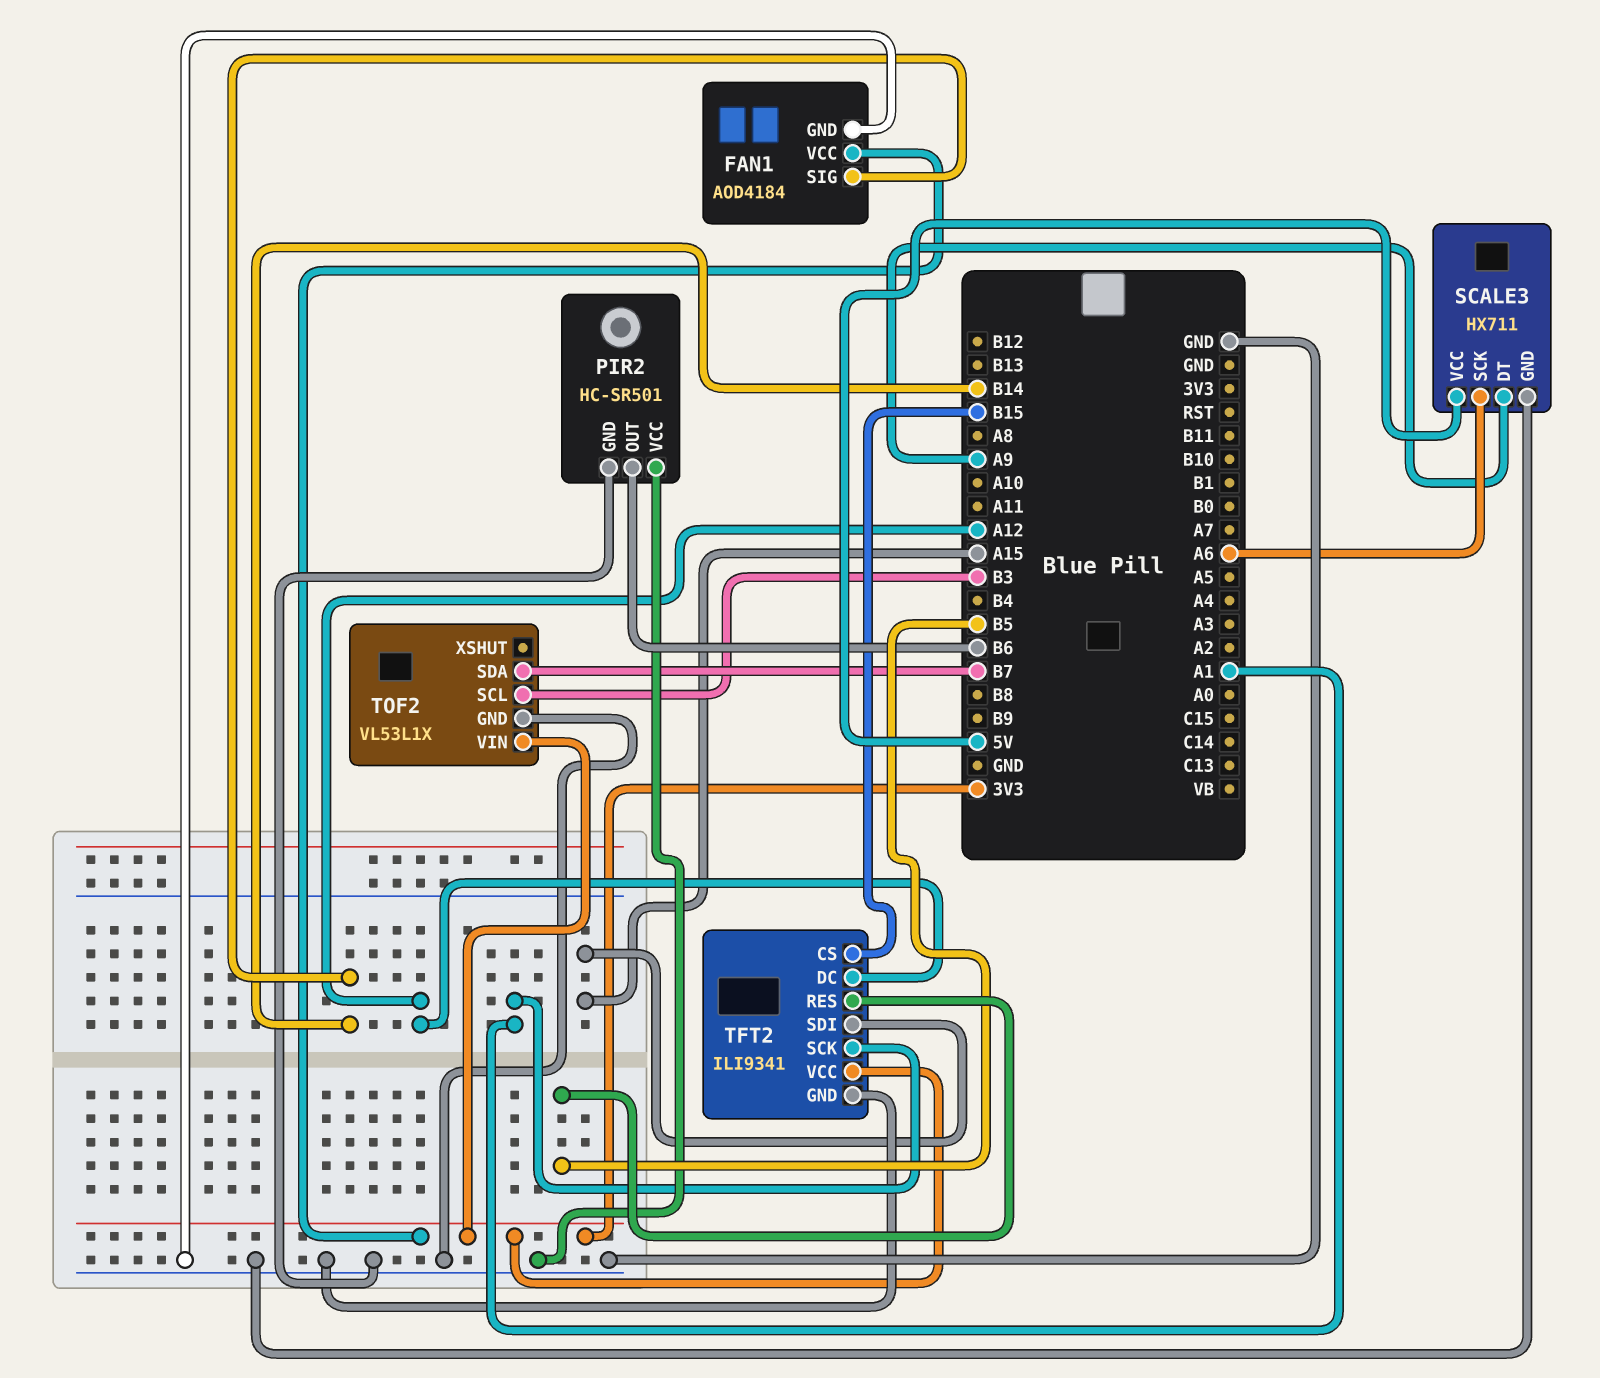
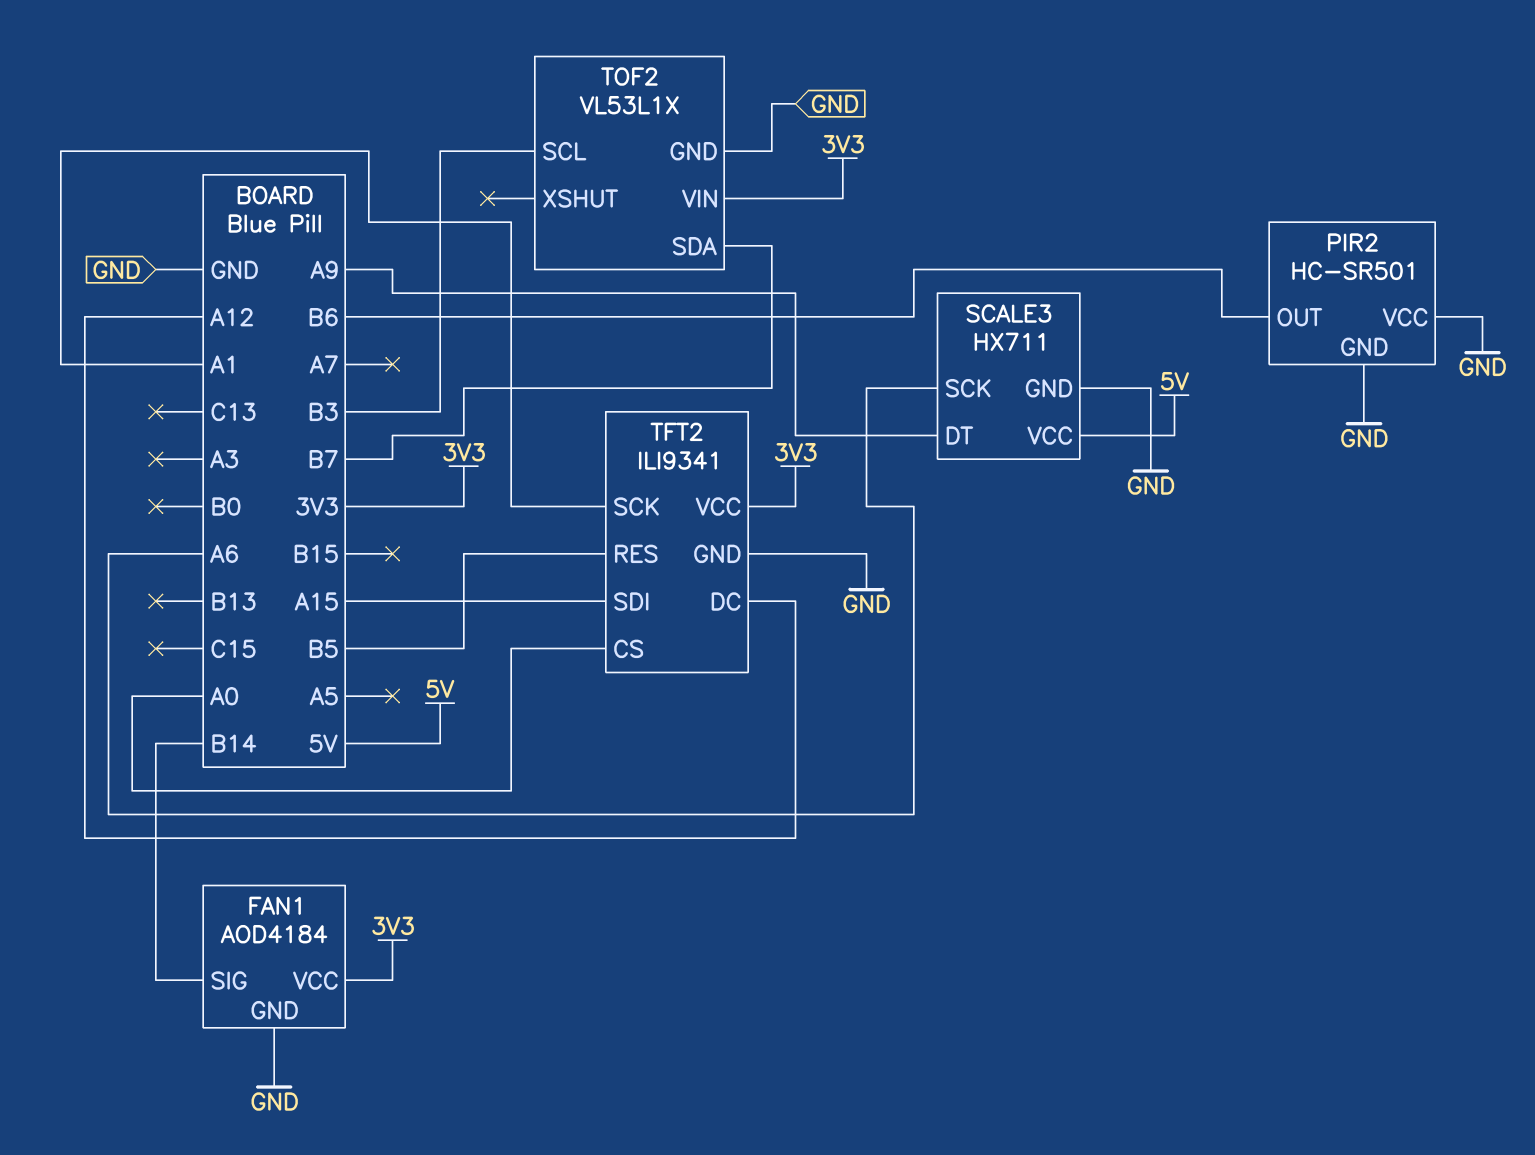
TFT2 pin CS: B15 -> A0

